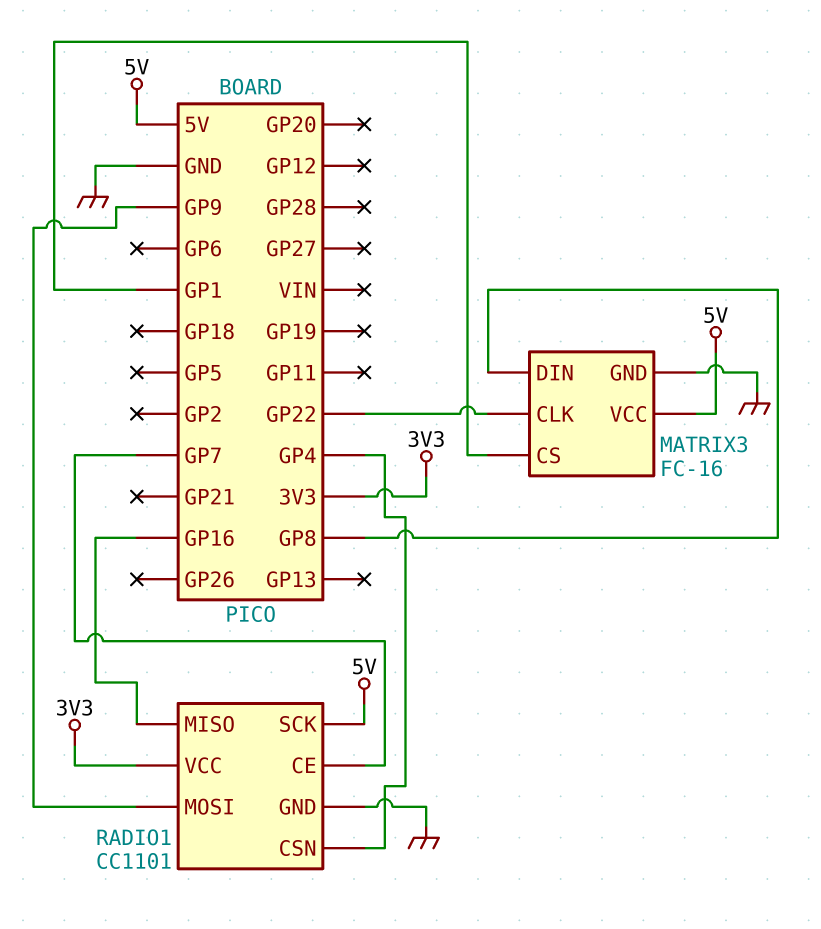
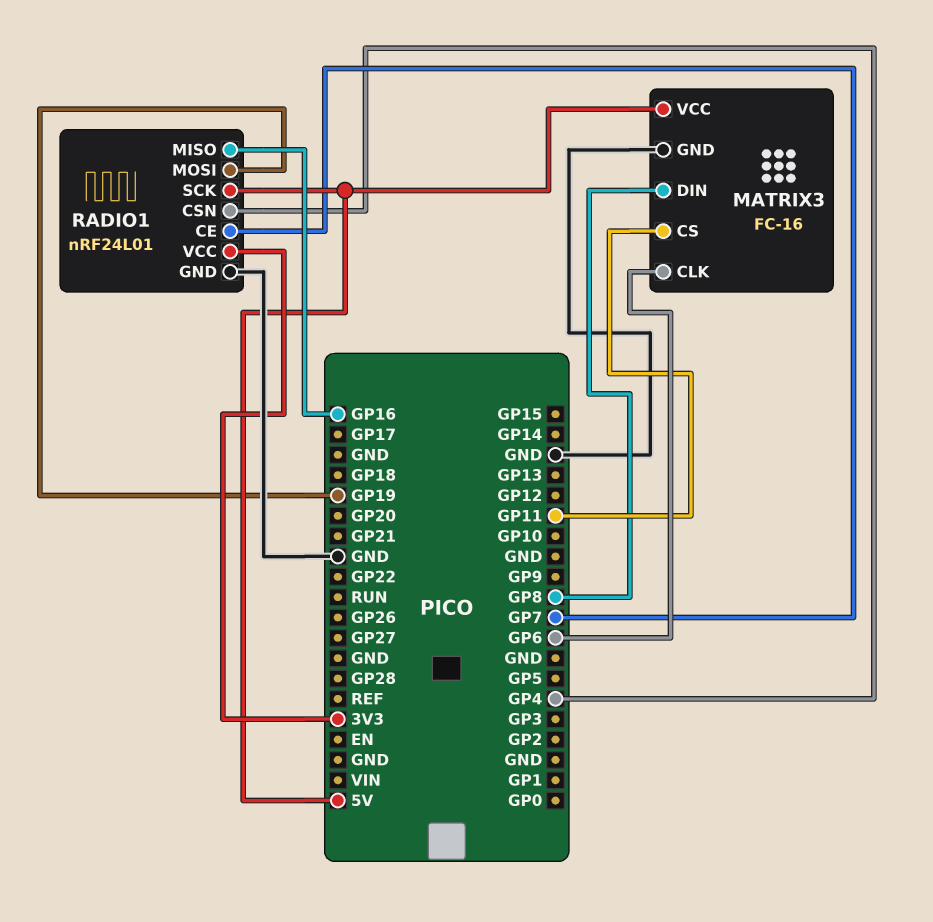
MATRIX3 pin CLK: GP22 -> GP6
MATRIX3 pin CS: GP1 -> GP11
RADIO1: CC1101 -> nRF24L01
RADIO1 pin MOSI: GP9 -> GP19

